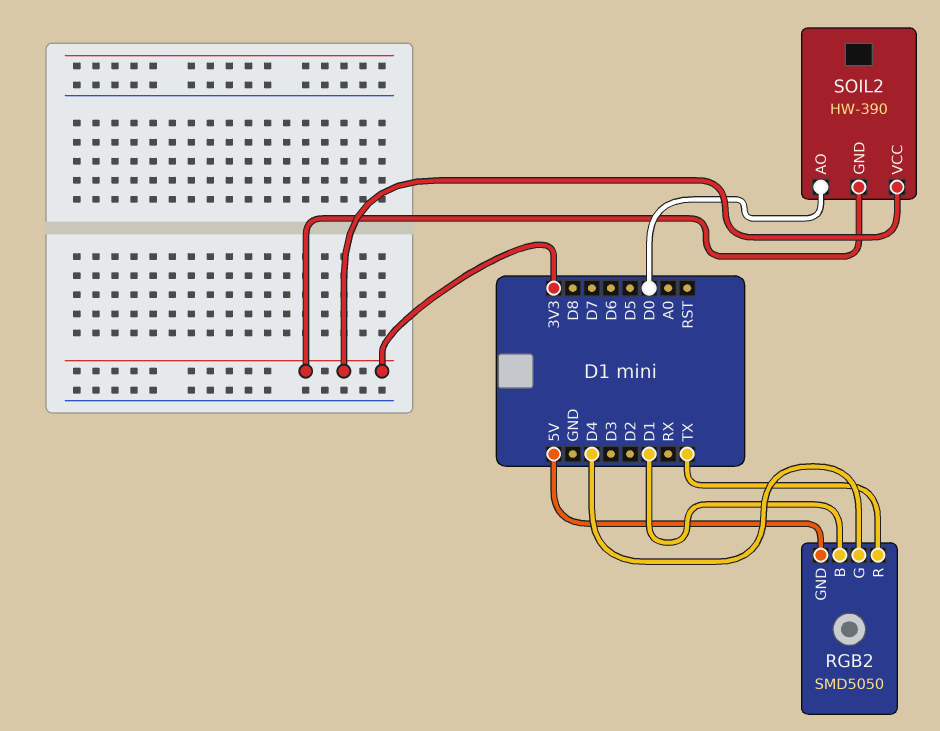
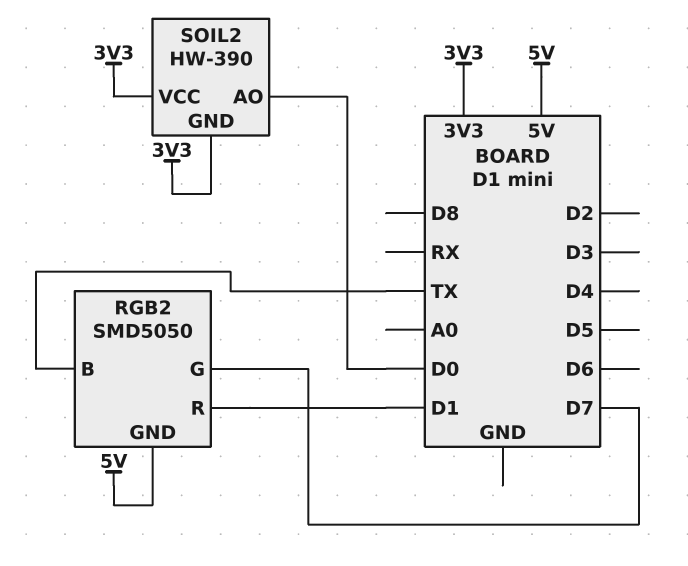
RGB2 pin B: D1 -> TX
RGB2 pin G: D4 -> D7
RGB2 pin R: TX -> D1

